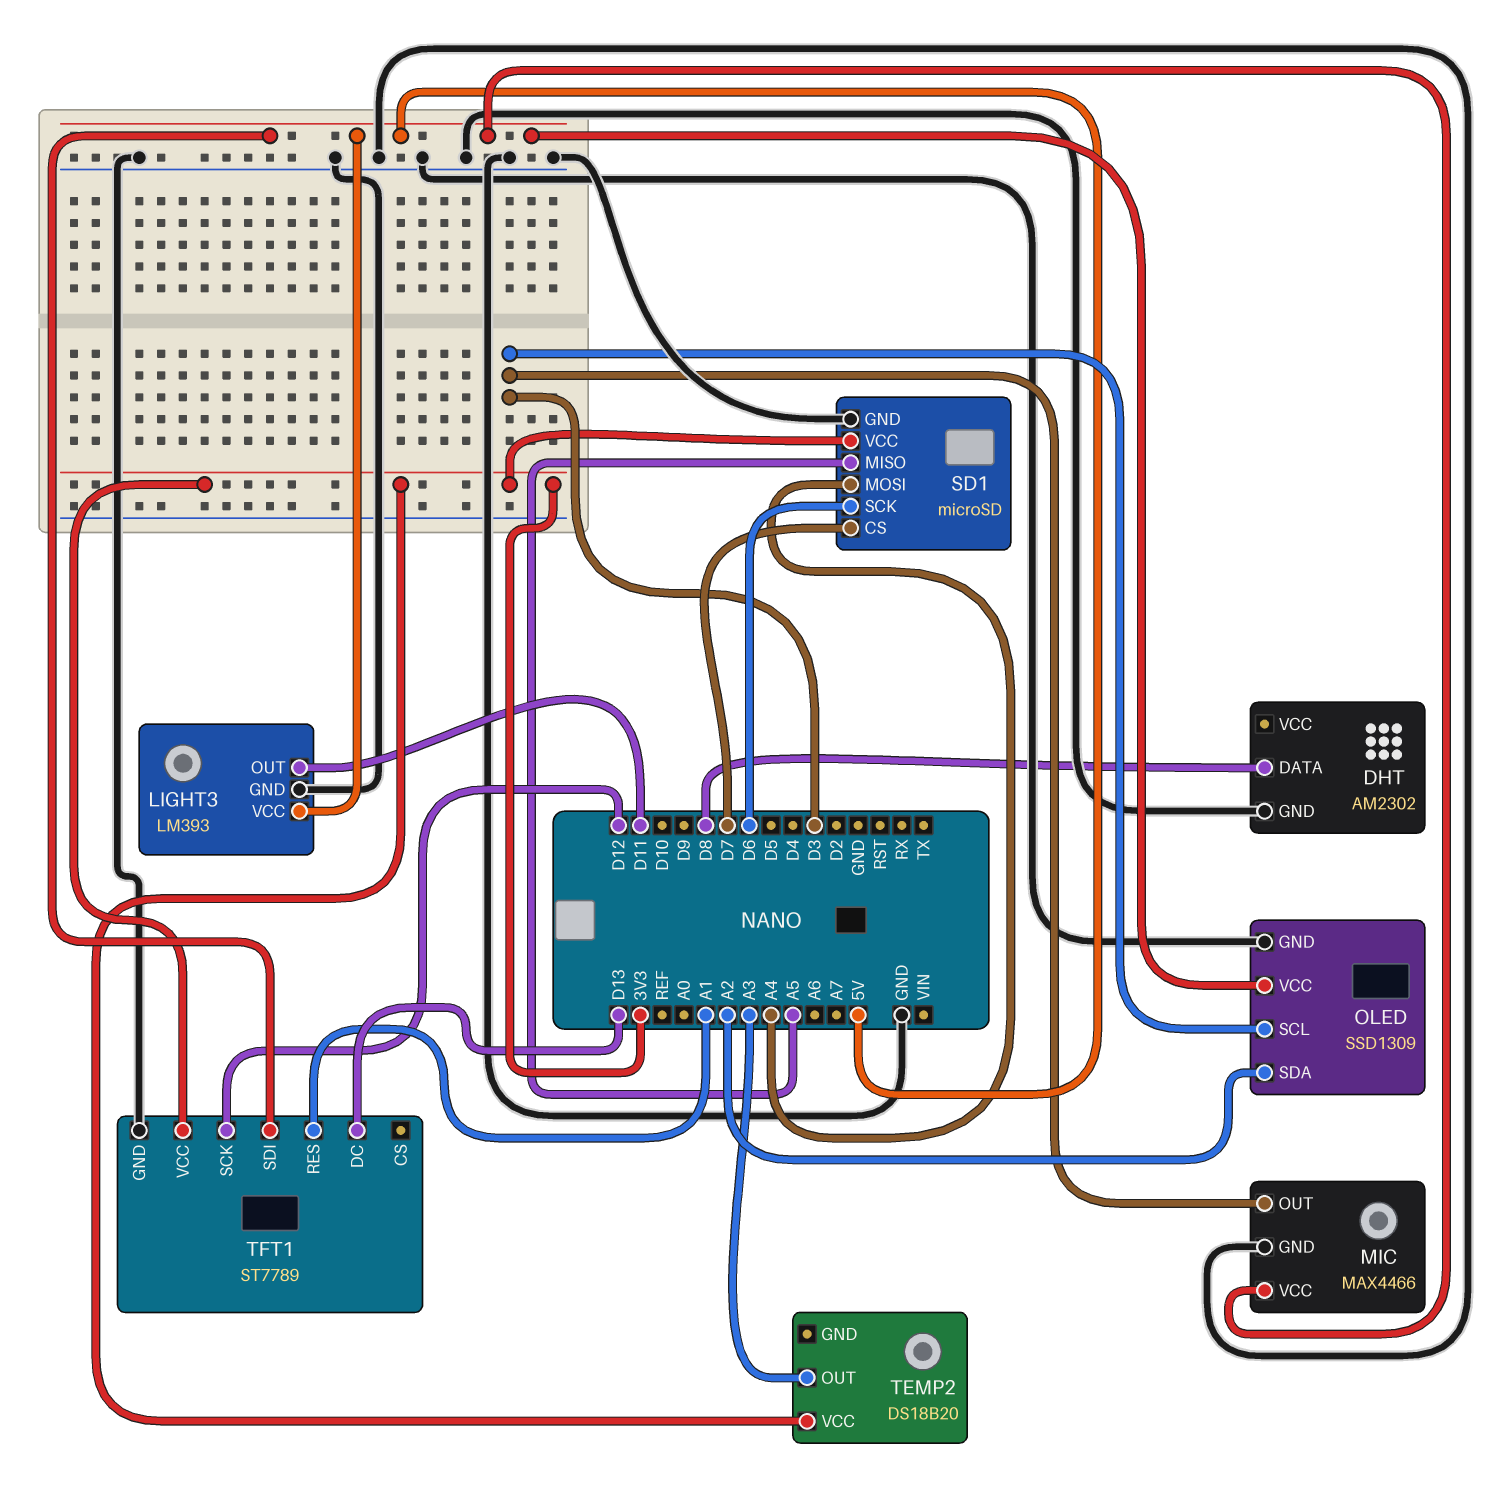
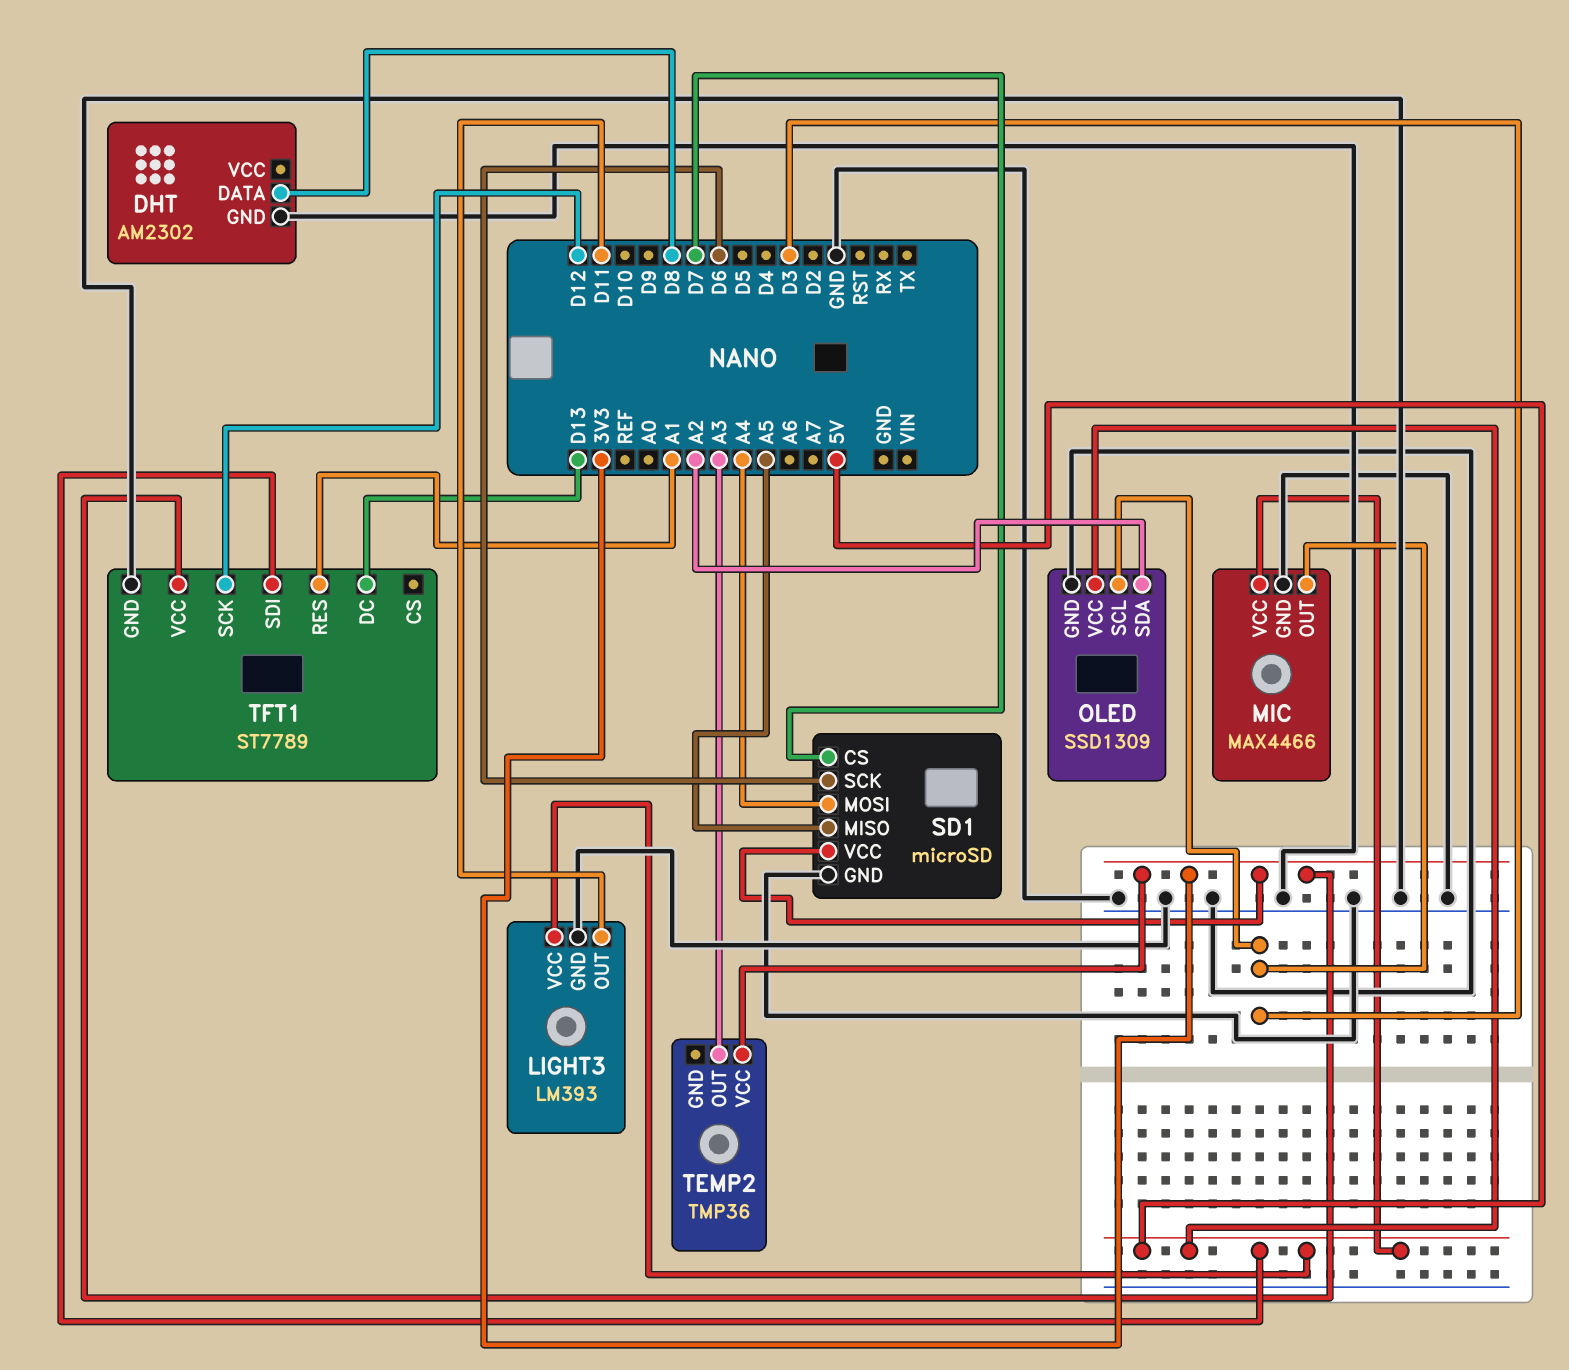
TEMP2: DS18B20 -> TMP36

